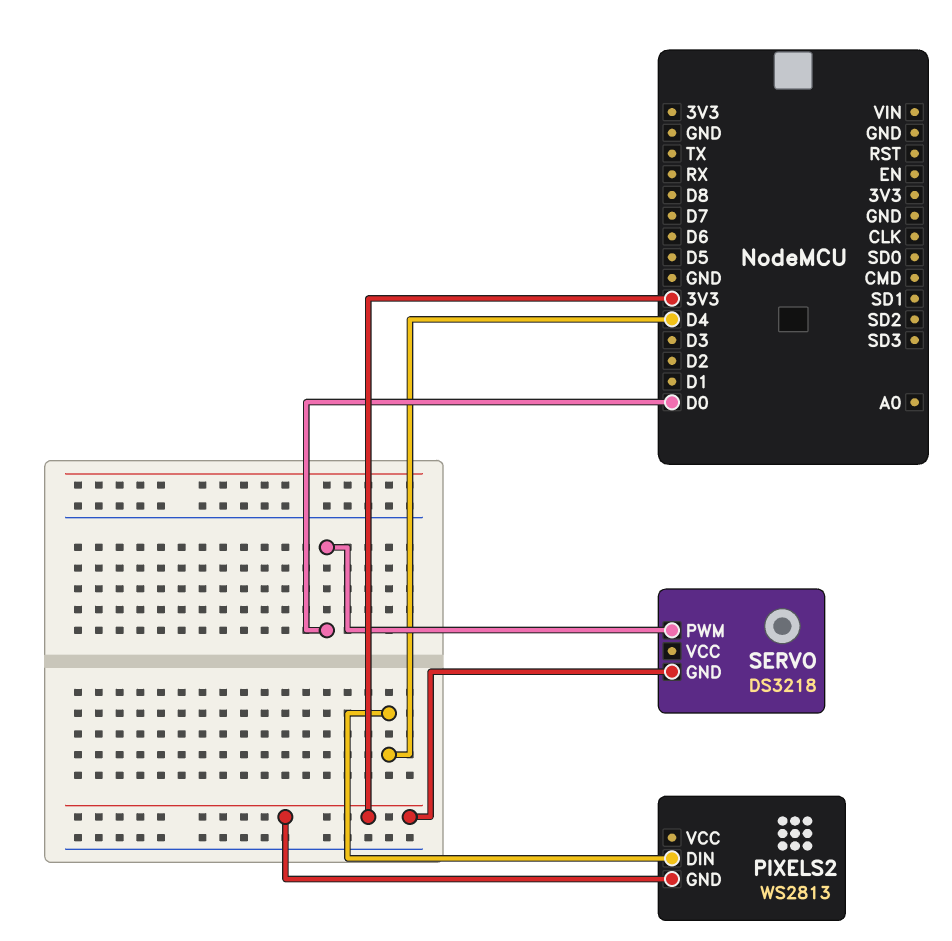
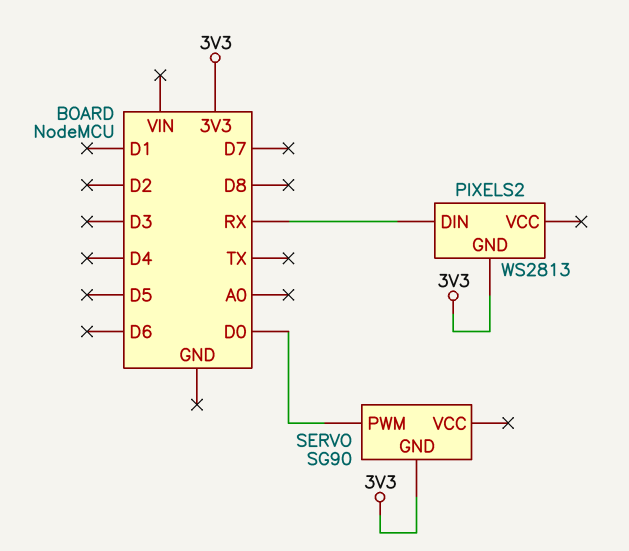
PIXELS2 pin DIN: D4 -> RX
SERVO: DS3218 -> SG90

